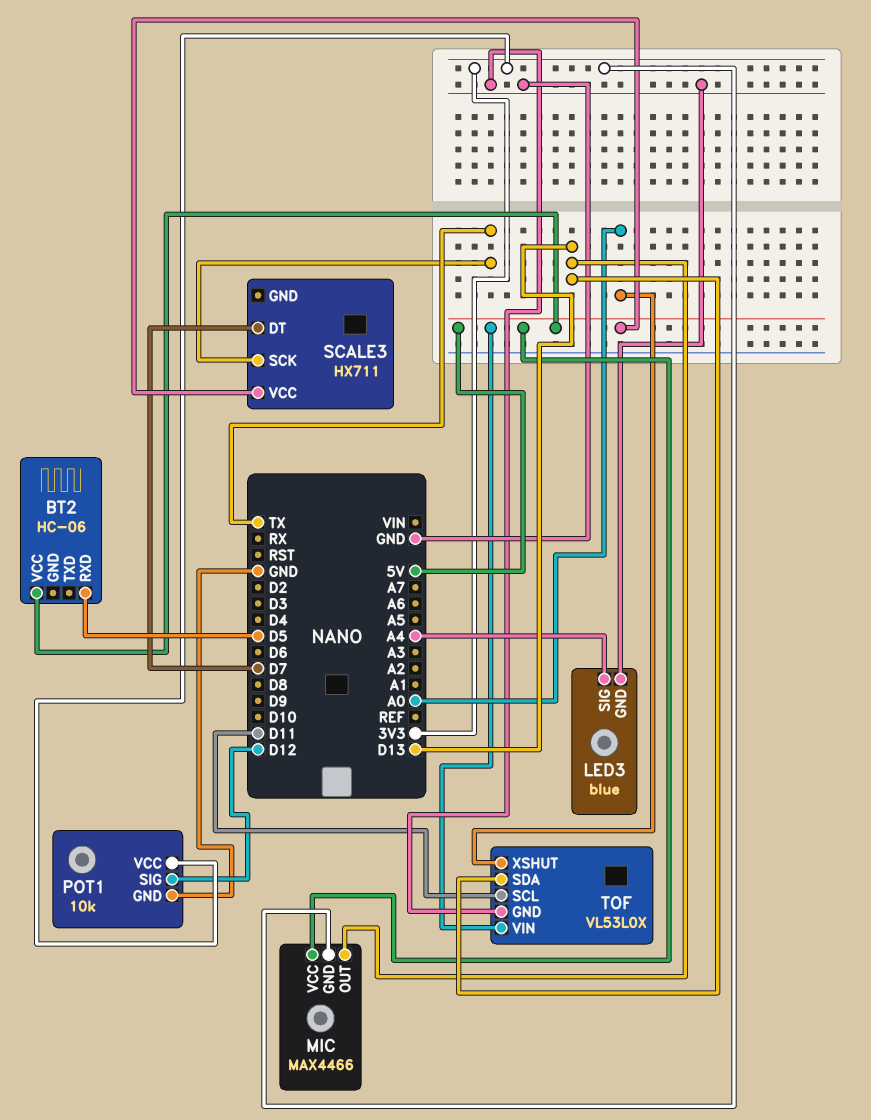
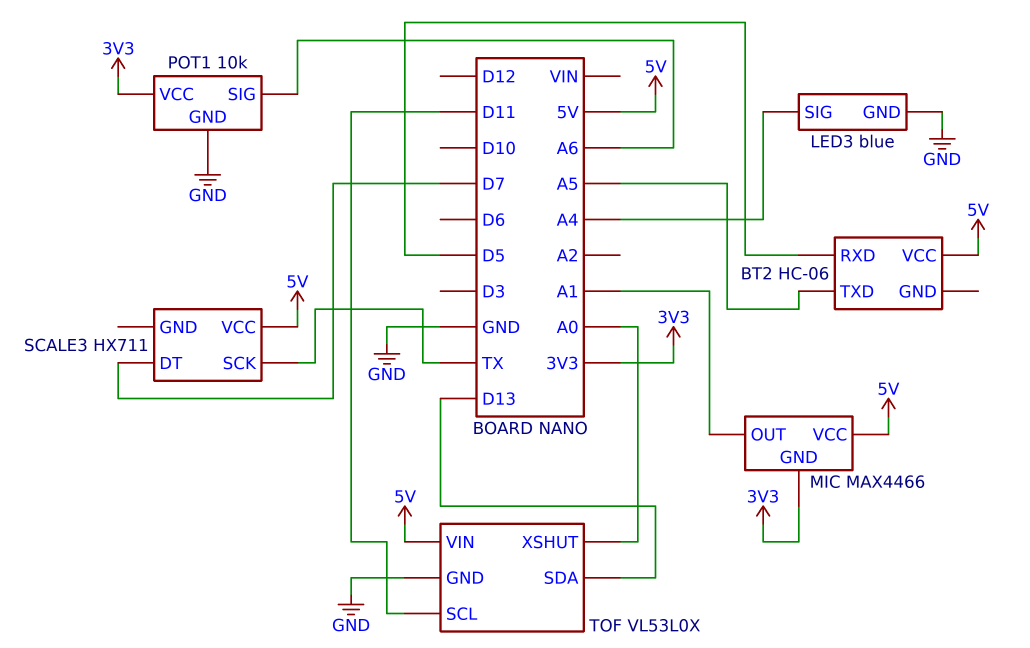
BT2 pin TXD: none -> A5
MIC pin OUT: D13 -> A1
POT1 pin SIG: D12 -> A6

